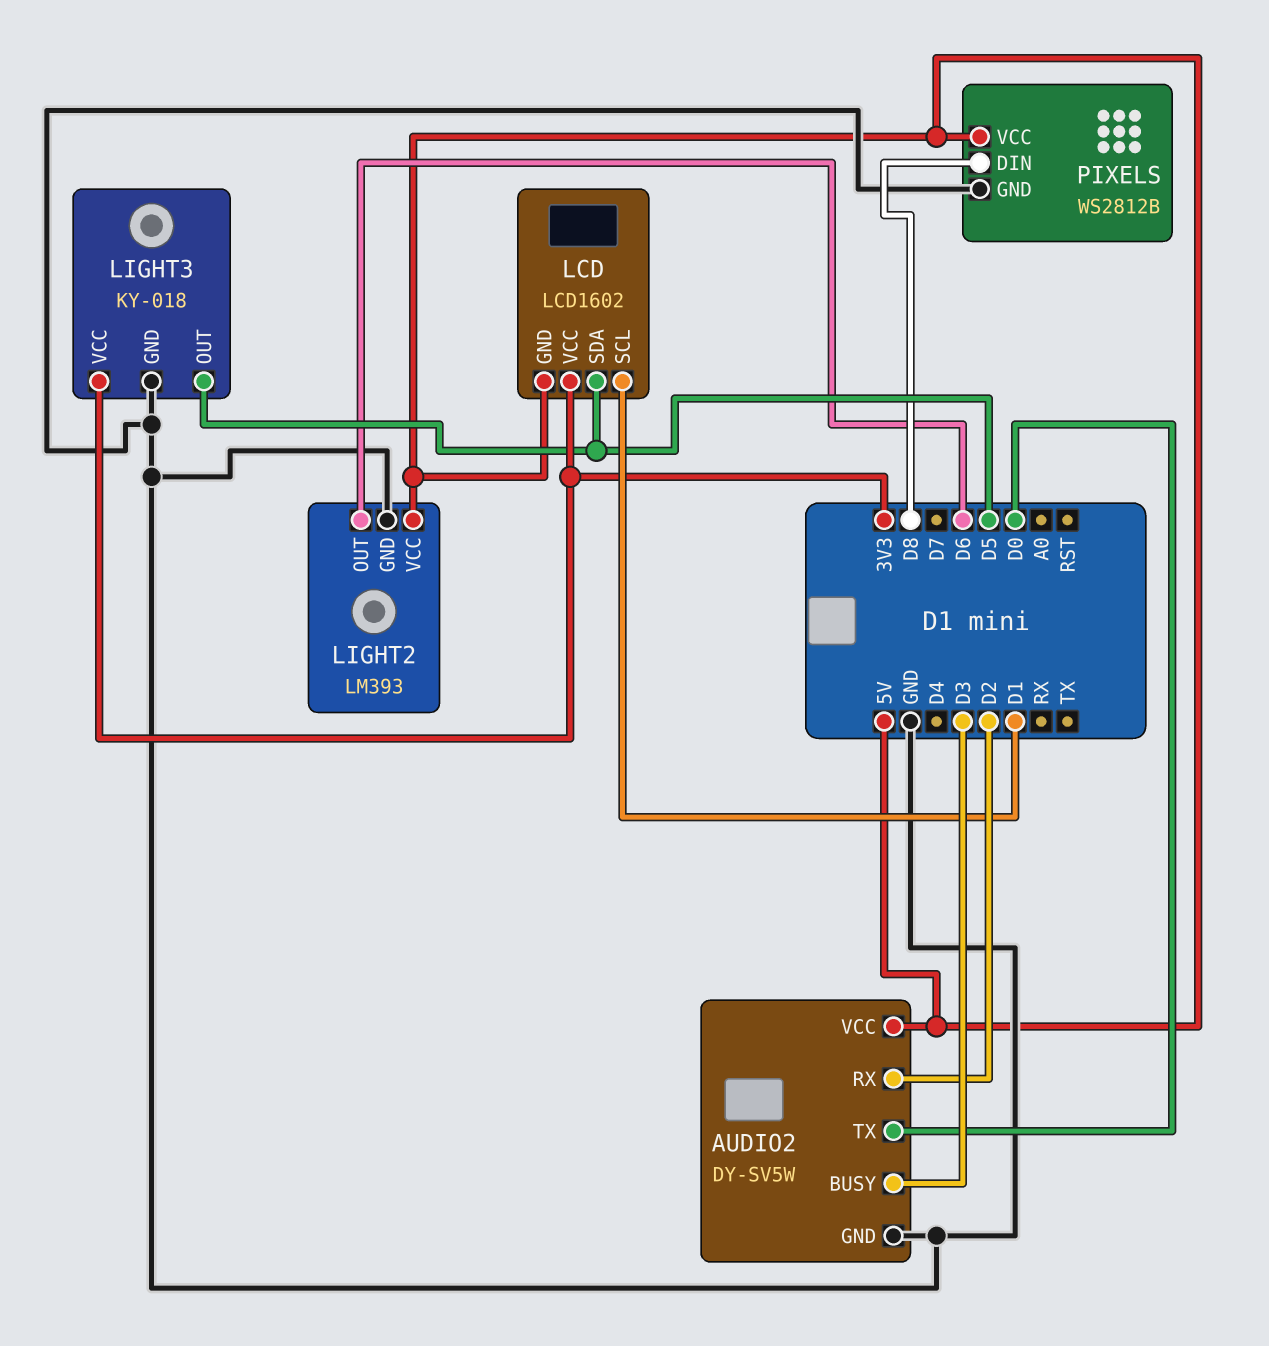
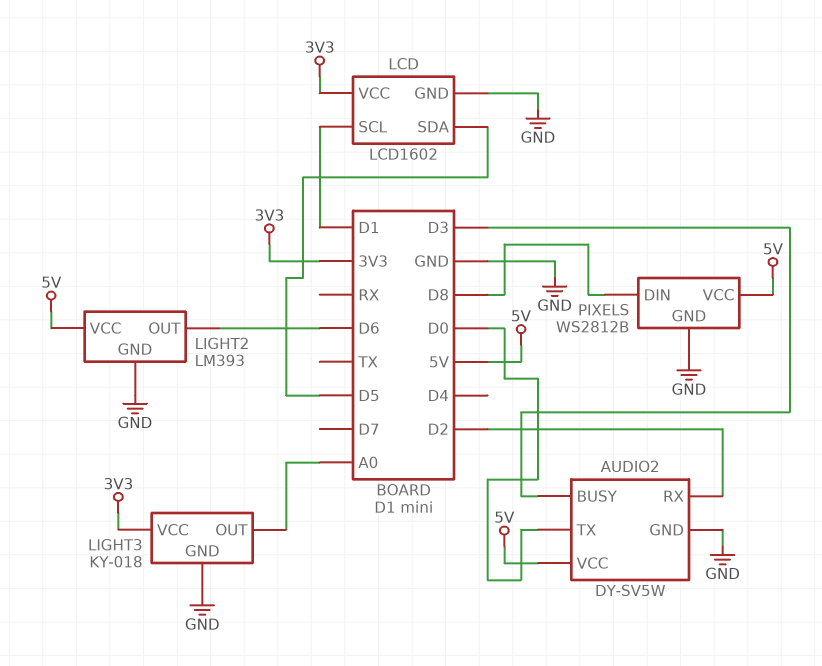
LCD pin GND: 5V -> GND
LIGHT3 pin OUT: D5 -> A0

